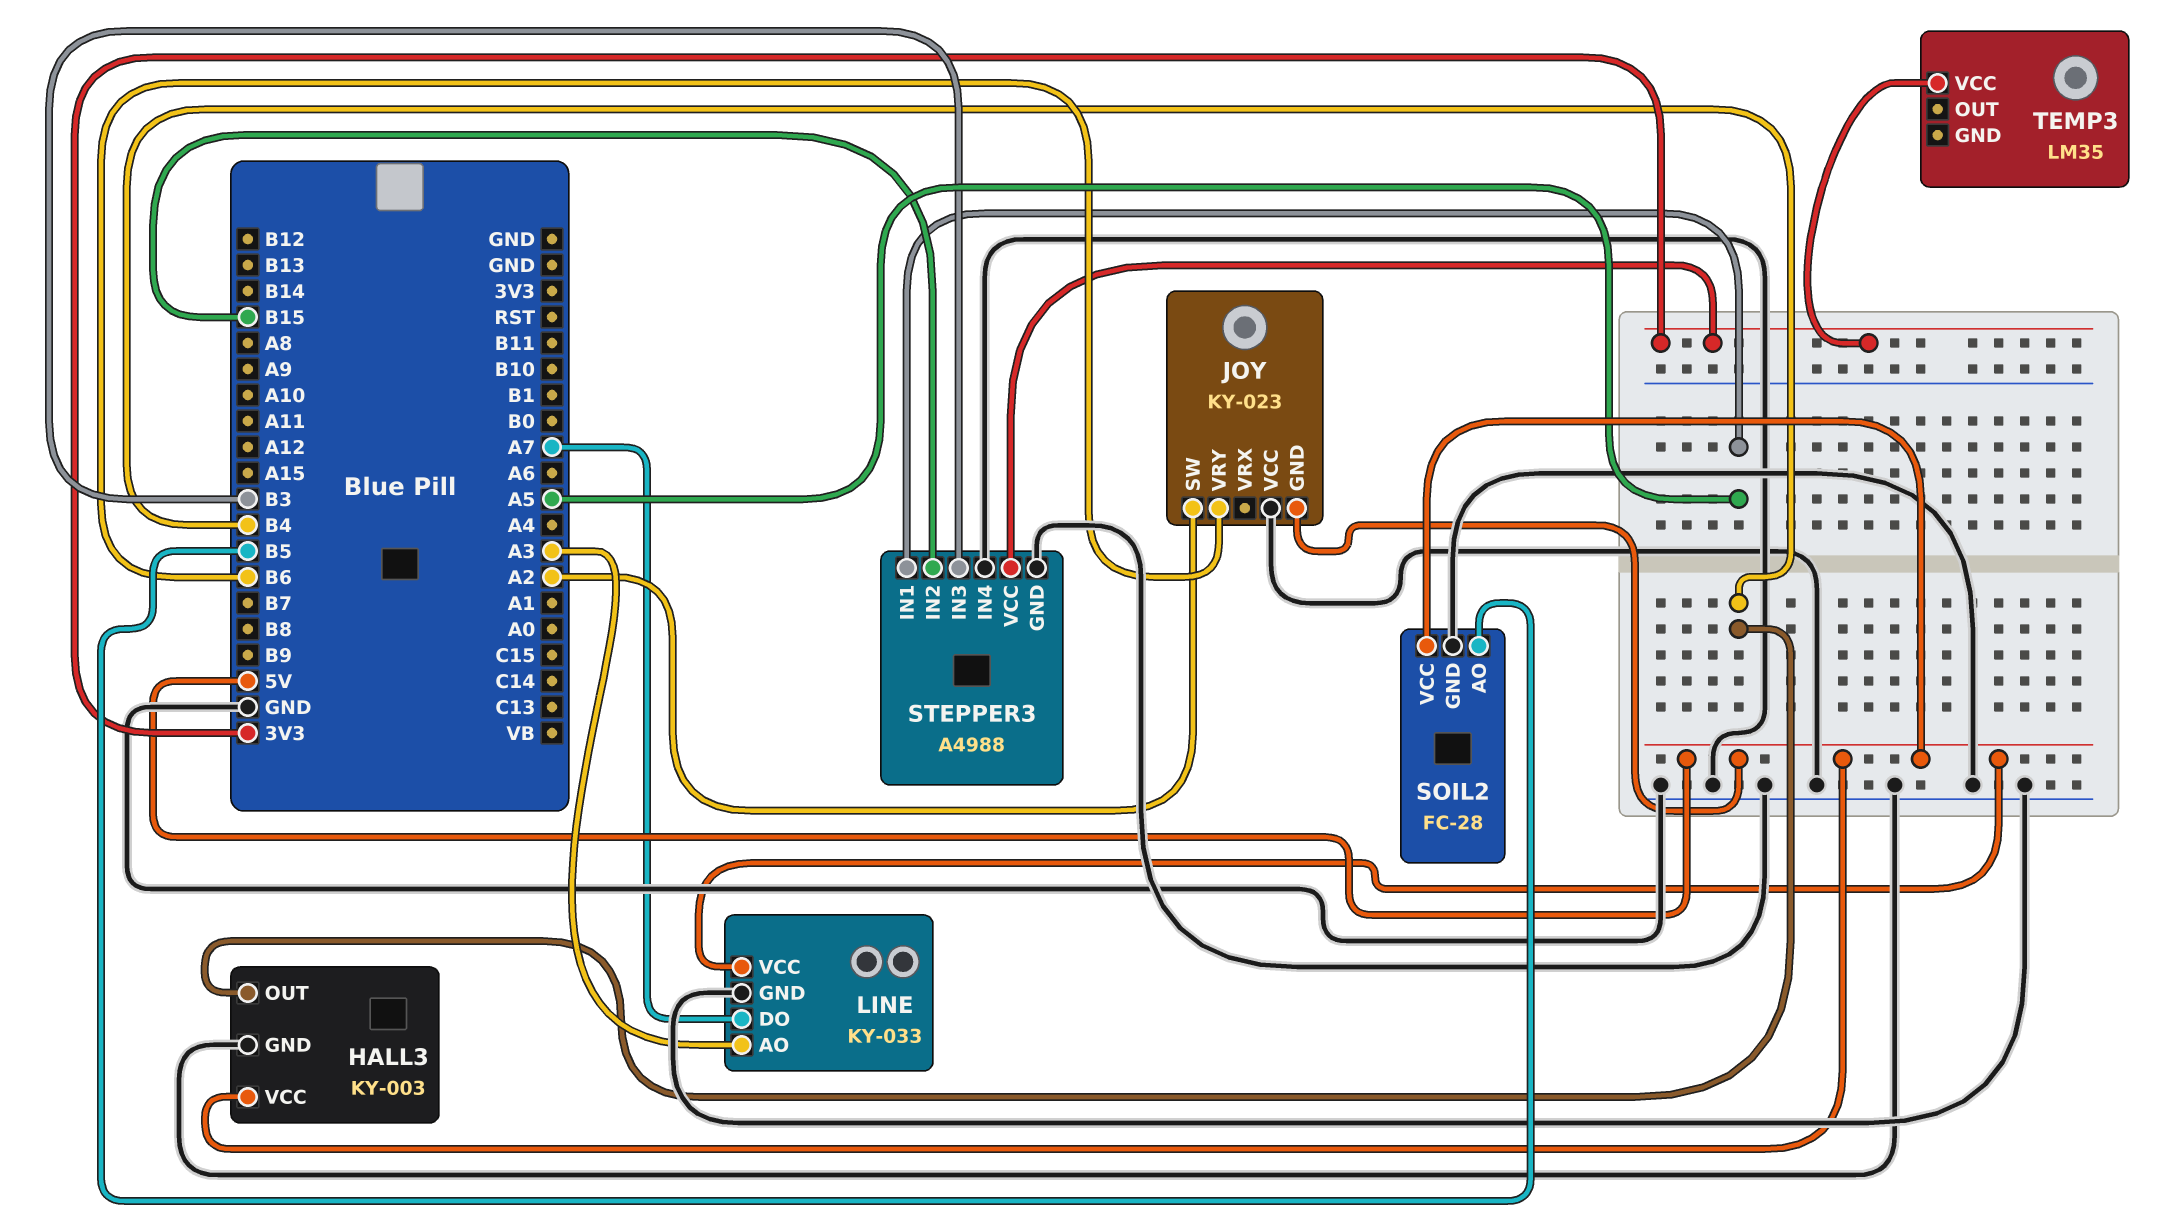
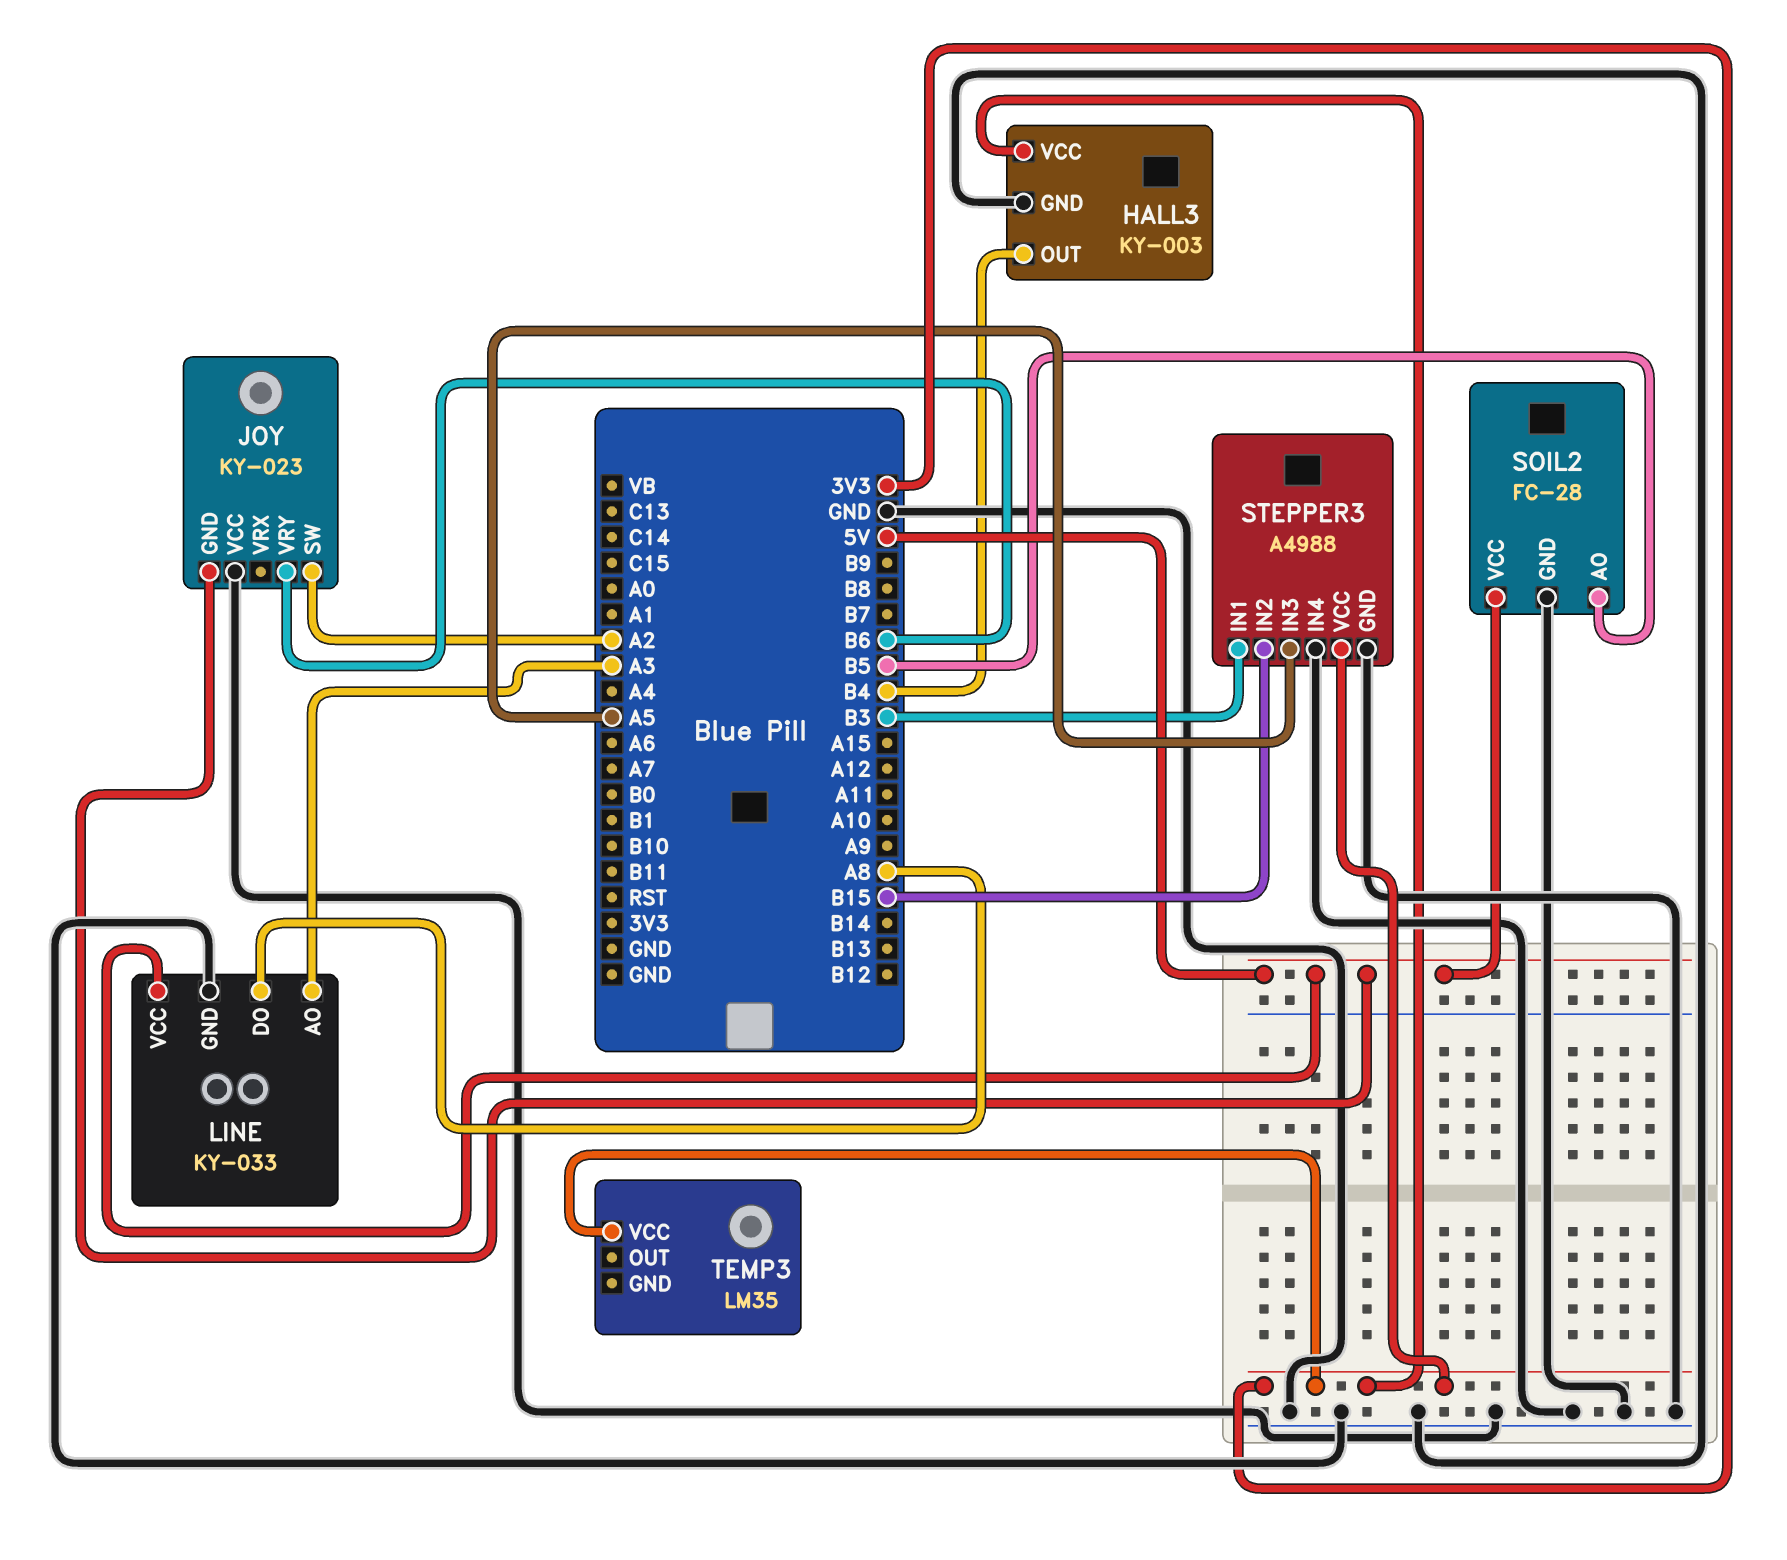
HALL3 pin VCC: 5V -> 3V3
LINE pin DO: A7 -> A8
STEPPER3 pin IN1: A5 -> B3
STEPPER3 pin IN3: B3 -> A5

